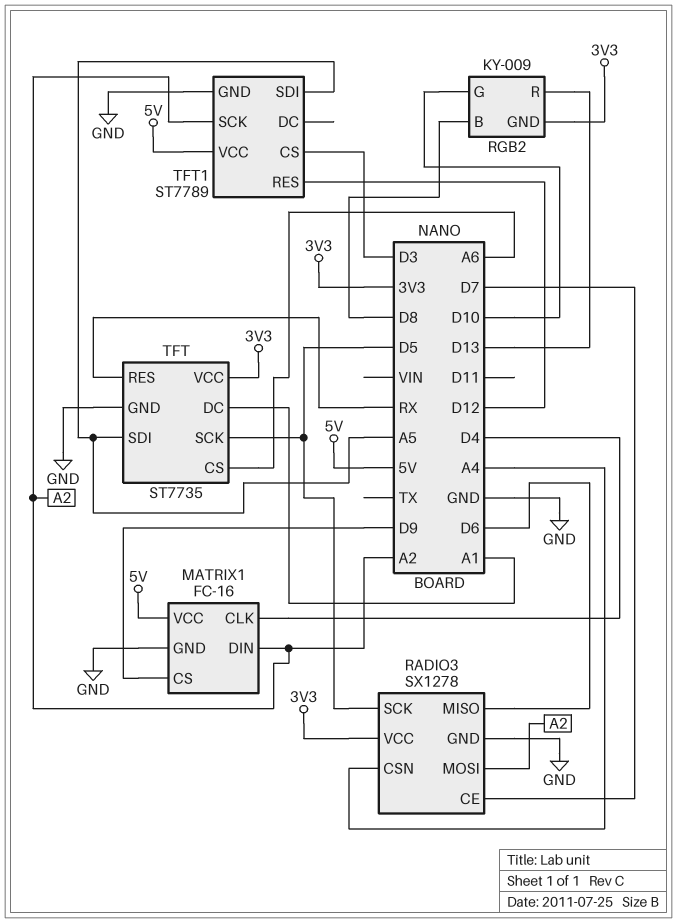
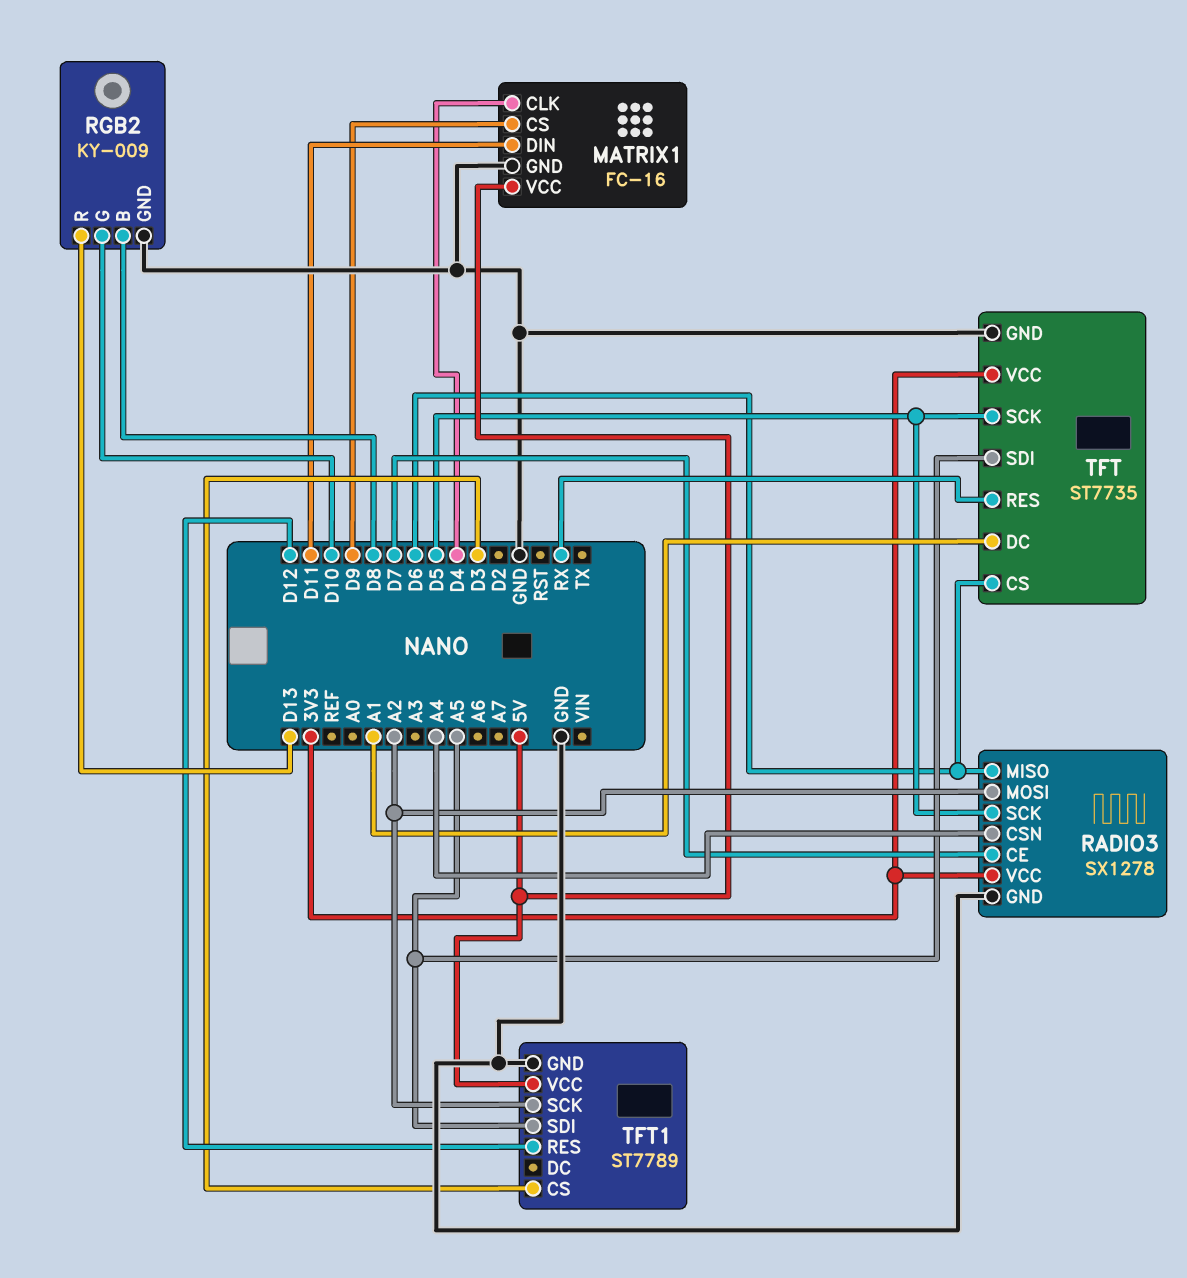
MATRIX1 pin DIN: A2 -> D11
RGB2 pin GND: 3V3 -> GND
TFT pin CS: A6 -> D6

